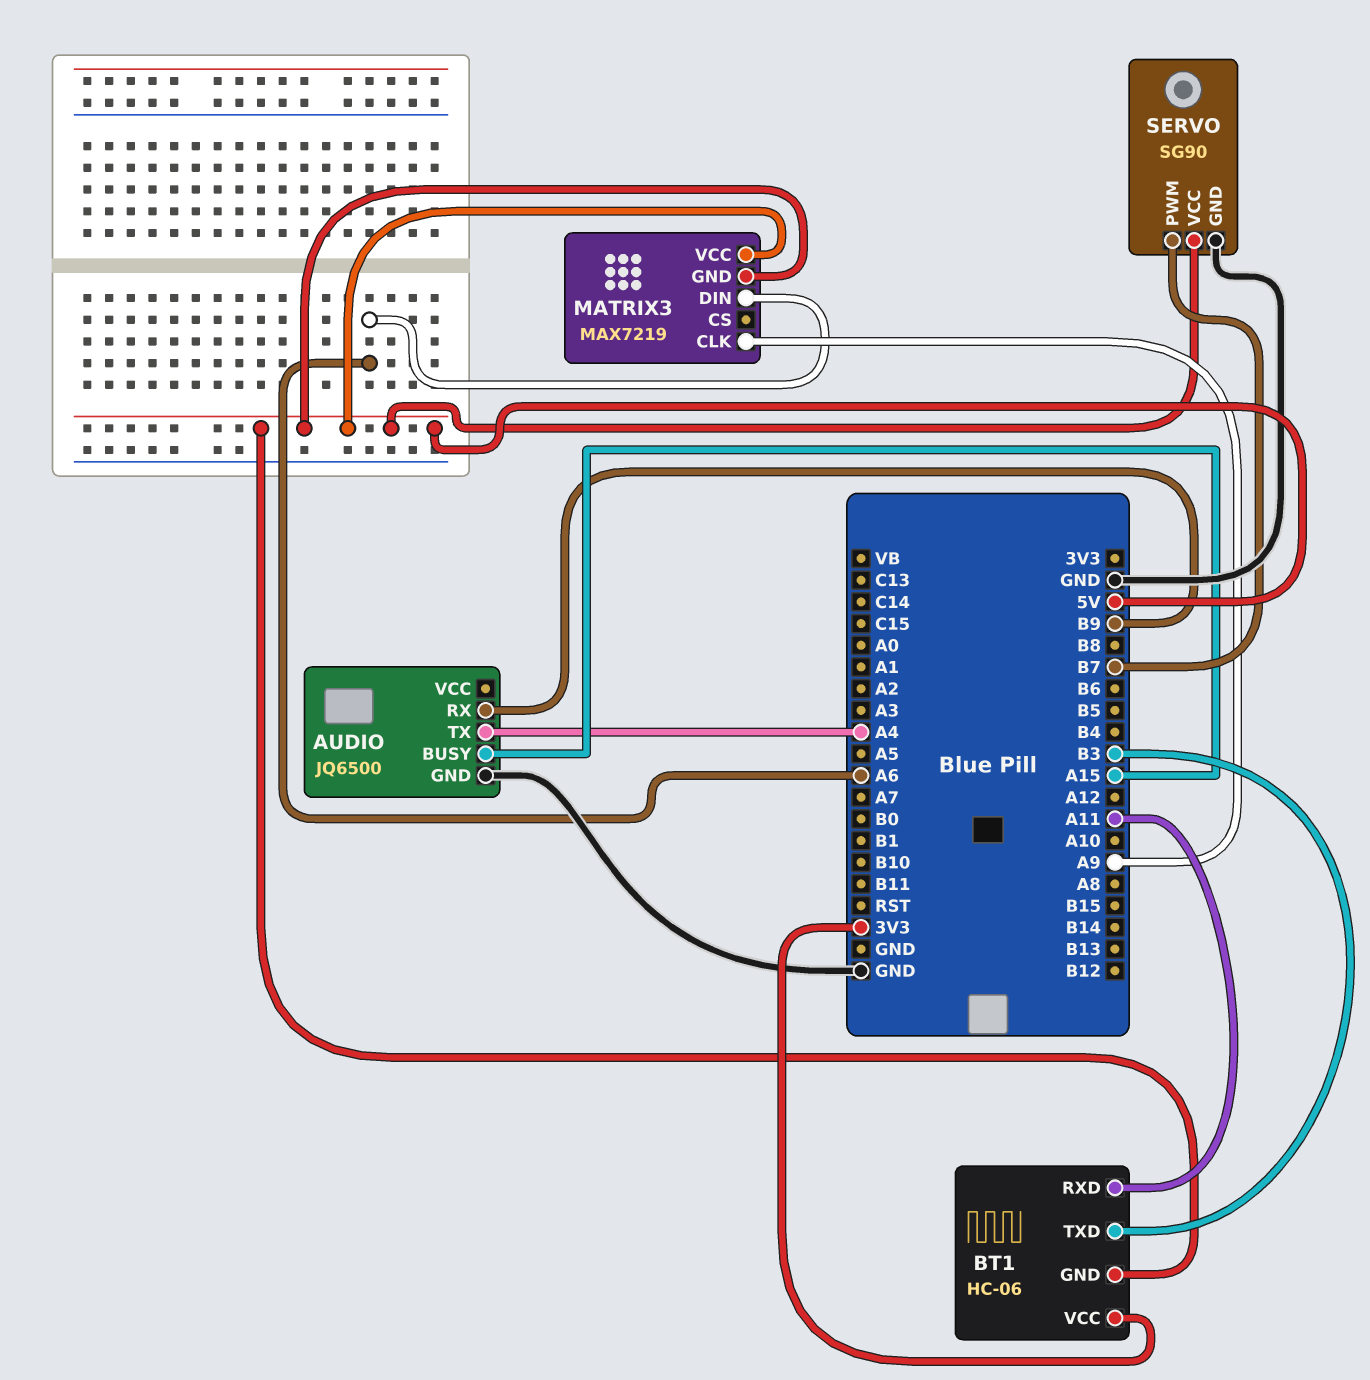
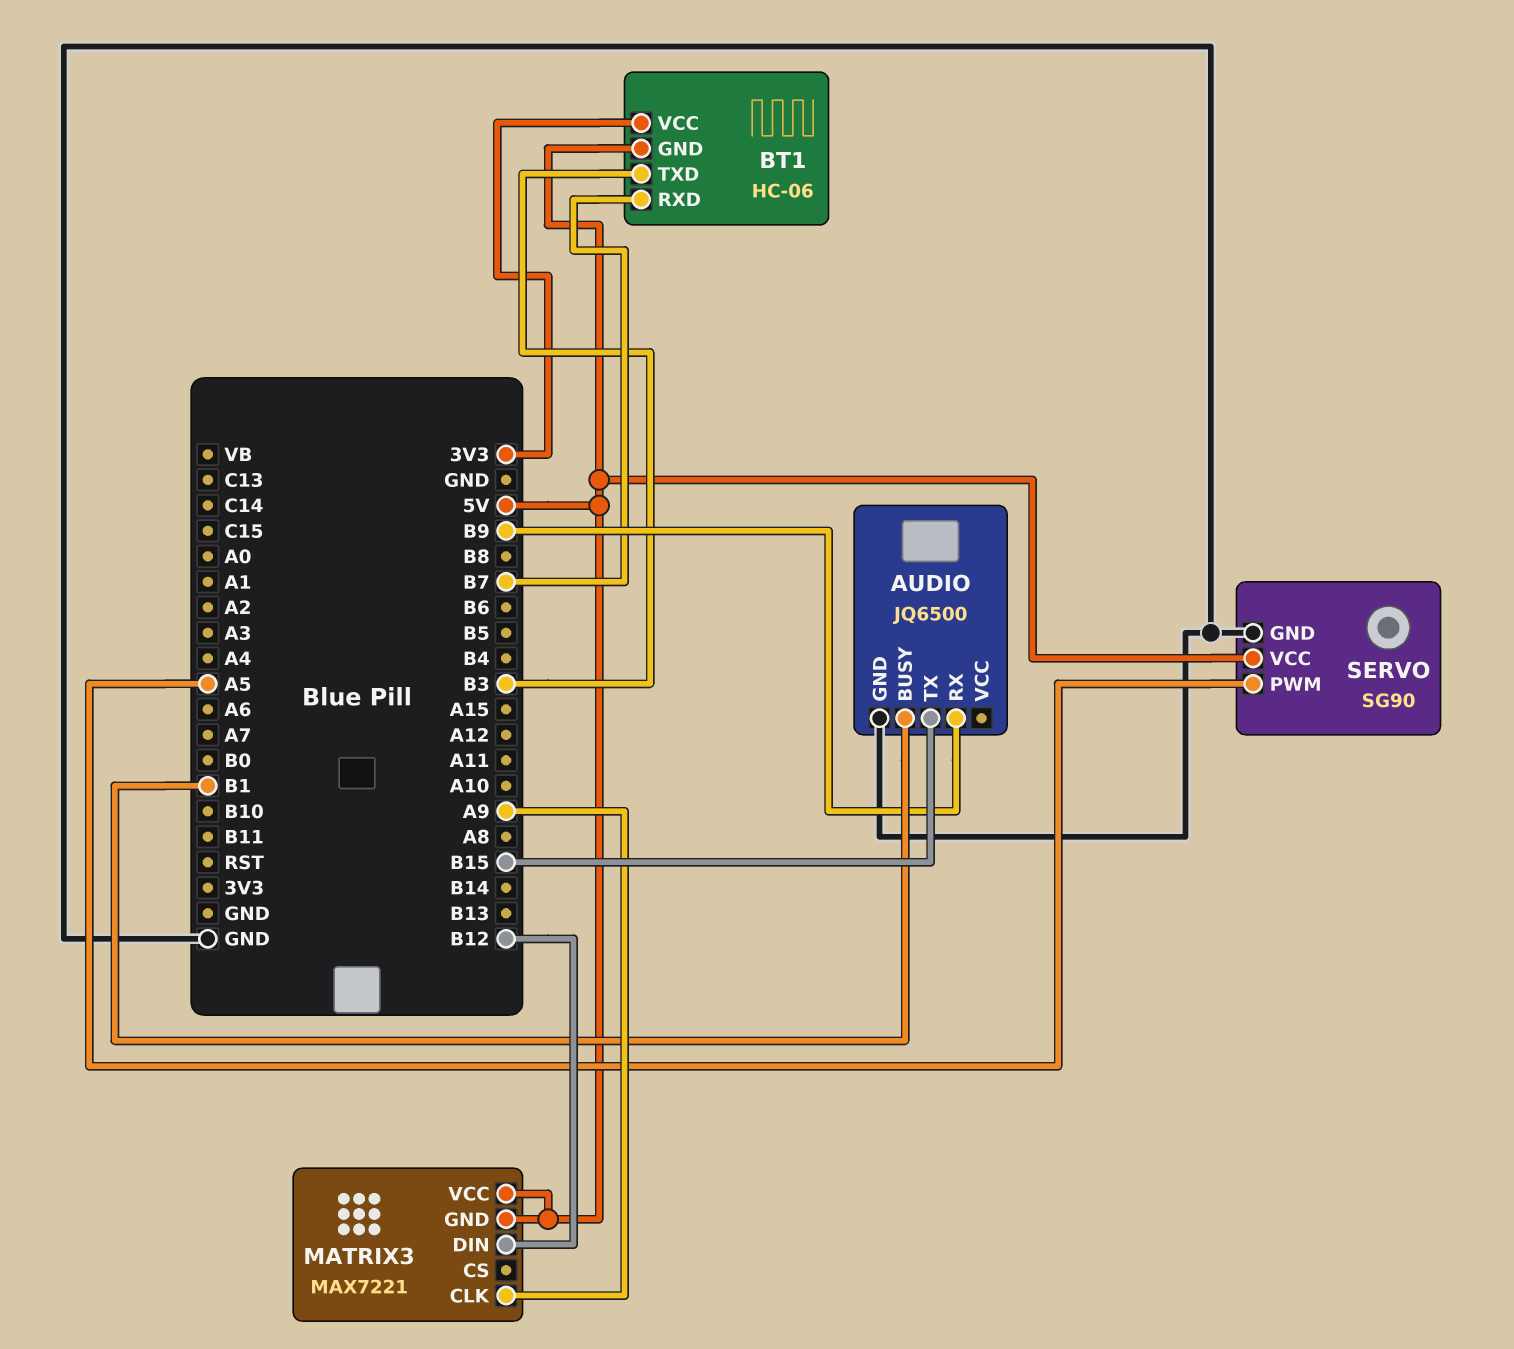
AUDIO pin BUSY: A15 -> B1
AUDIO pin TX: A4 -> B15
BT1 pin RXD: A11 -> B7
MATRIX3: MAX7219 -> MAX7221
MATRIX3 pin DIN: A6 -> B12
SERVO pin PWM: B7 -> A5

